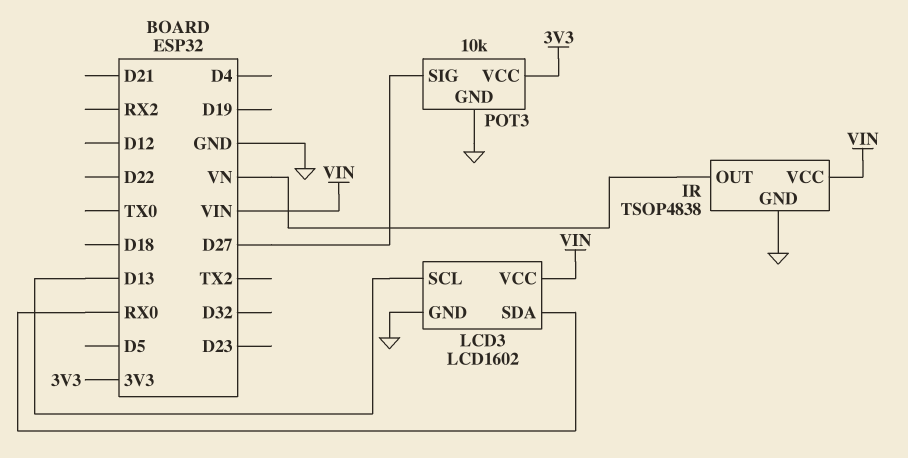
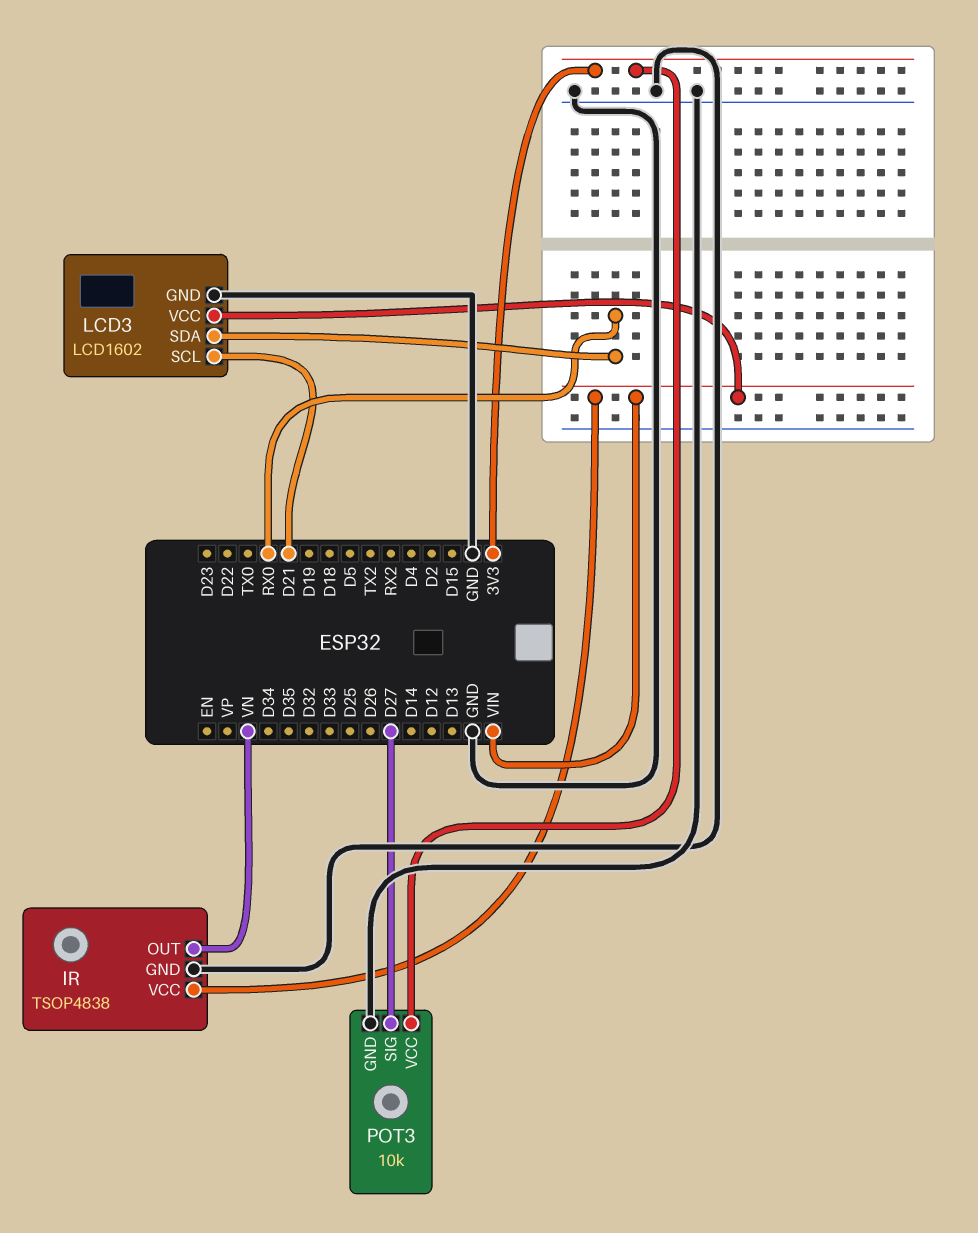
LCD3 pin SCL: D13 -> D21

